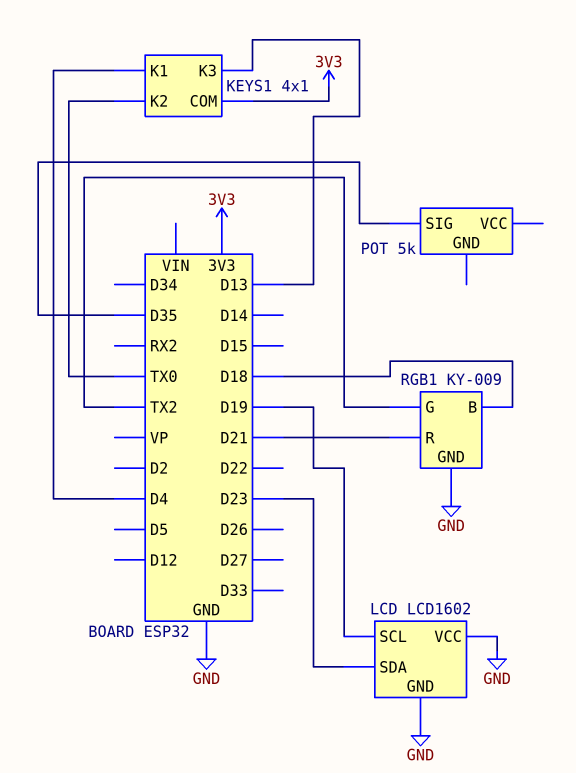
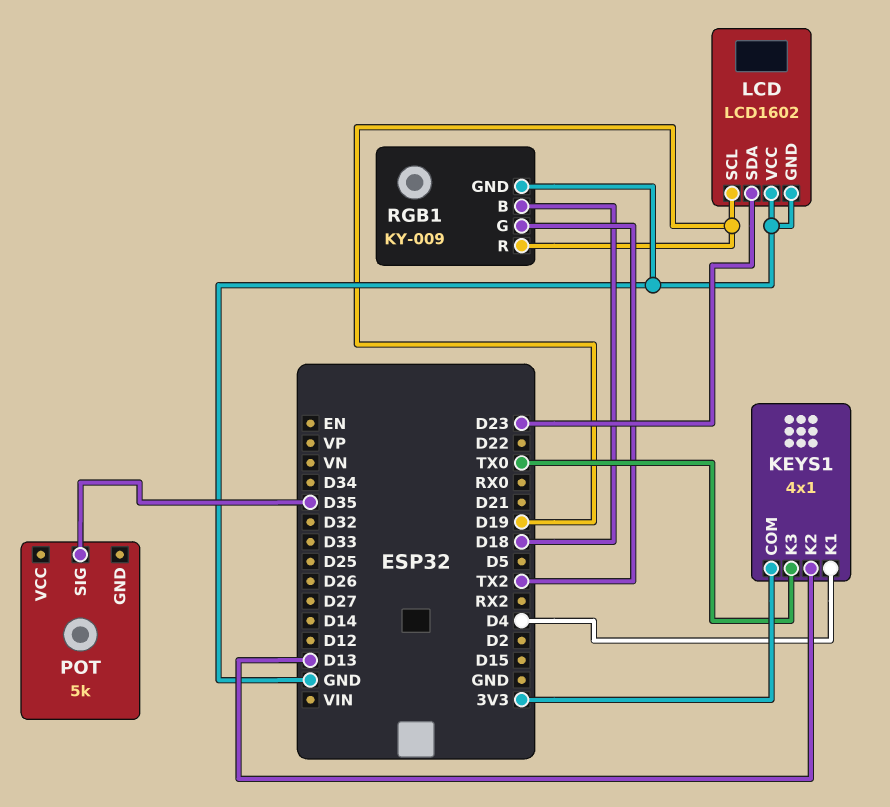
KEYS1 pin K2: TX0 -> D13
KEYS1 pin K3: D13 -> TX0
RGB1 pin R: D21 -> D19

